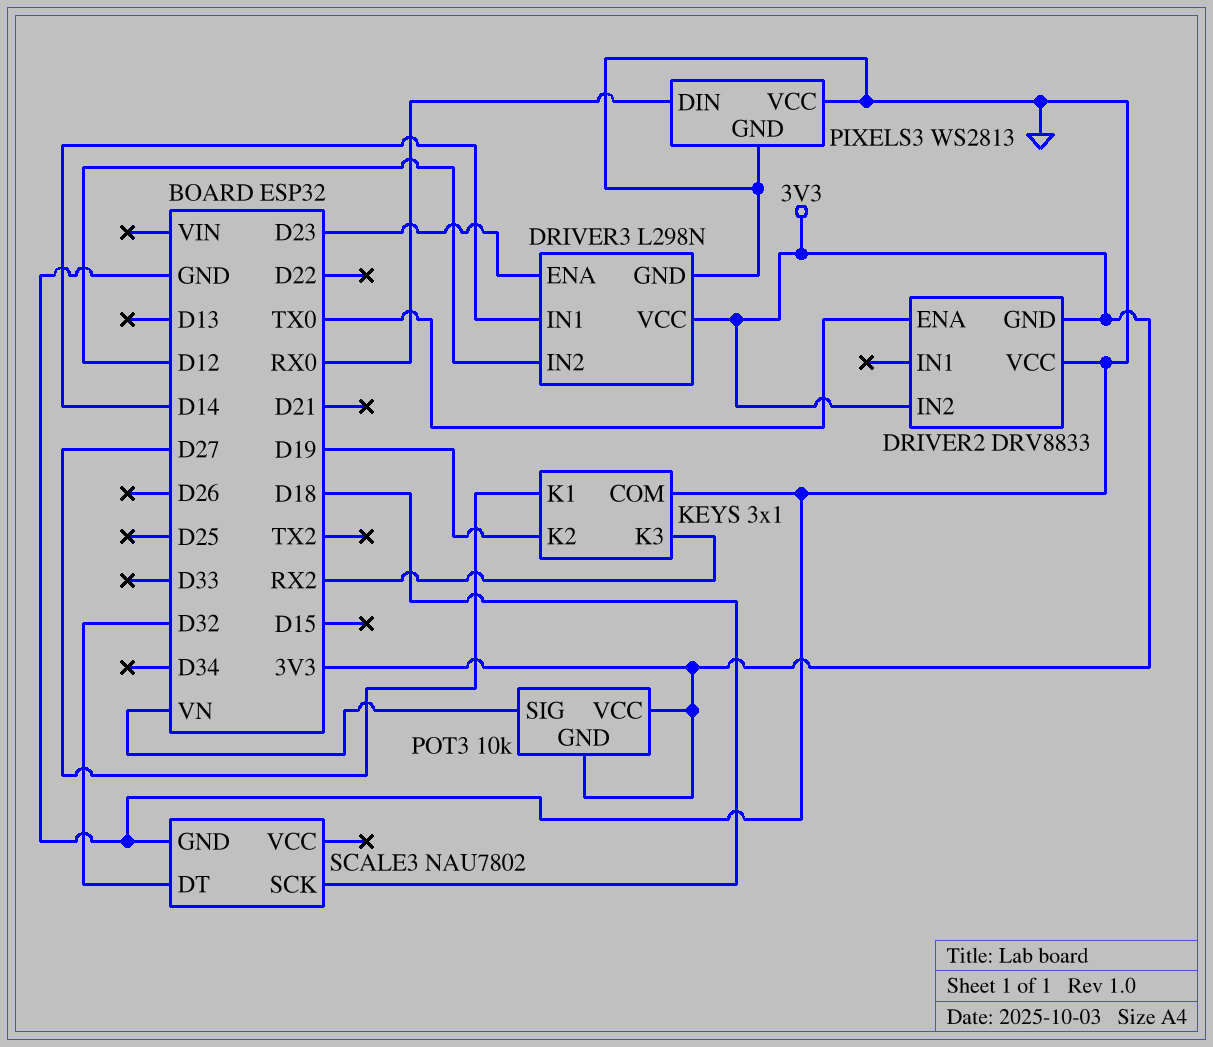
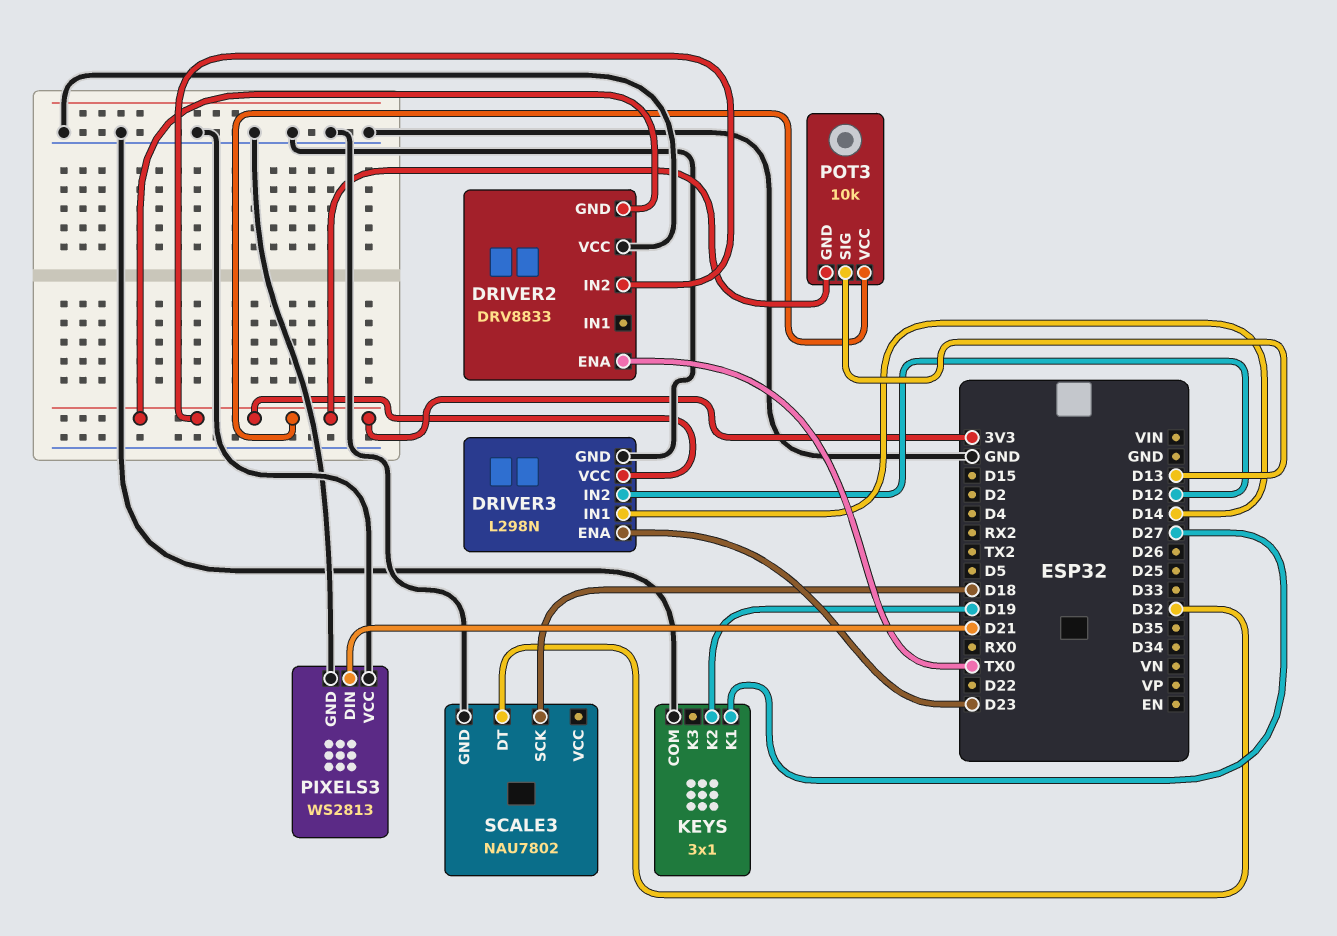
KEYS pin K3: RX2 -> none
PIXELS3 pin DIN: RX0 -> D21
POT3 pin SIG: VN -> D13

